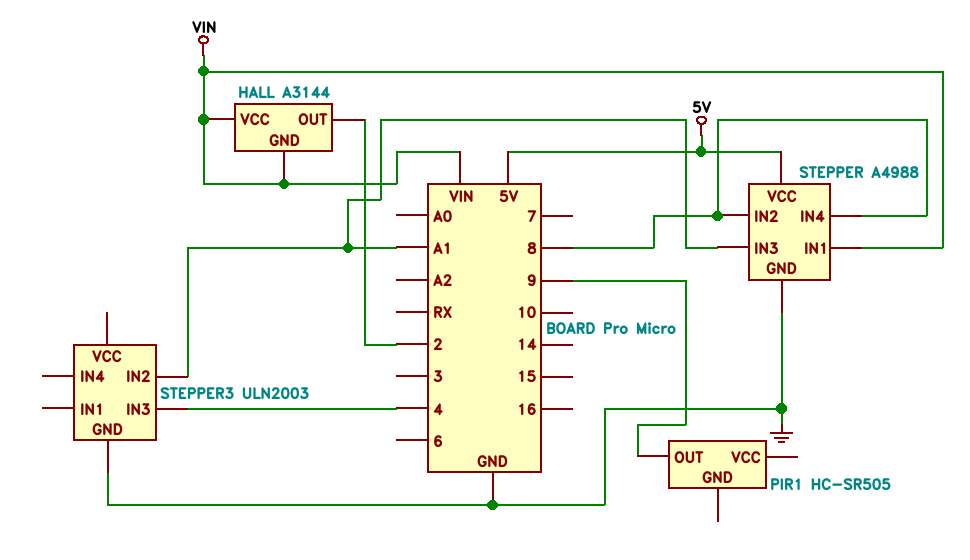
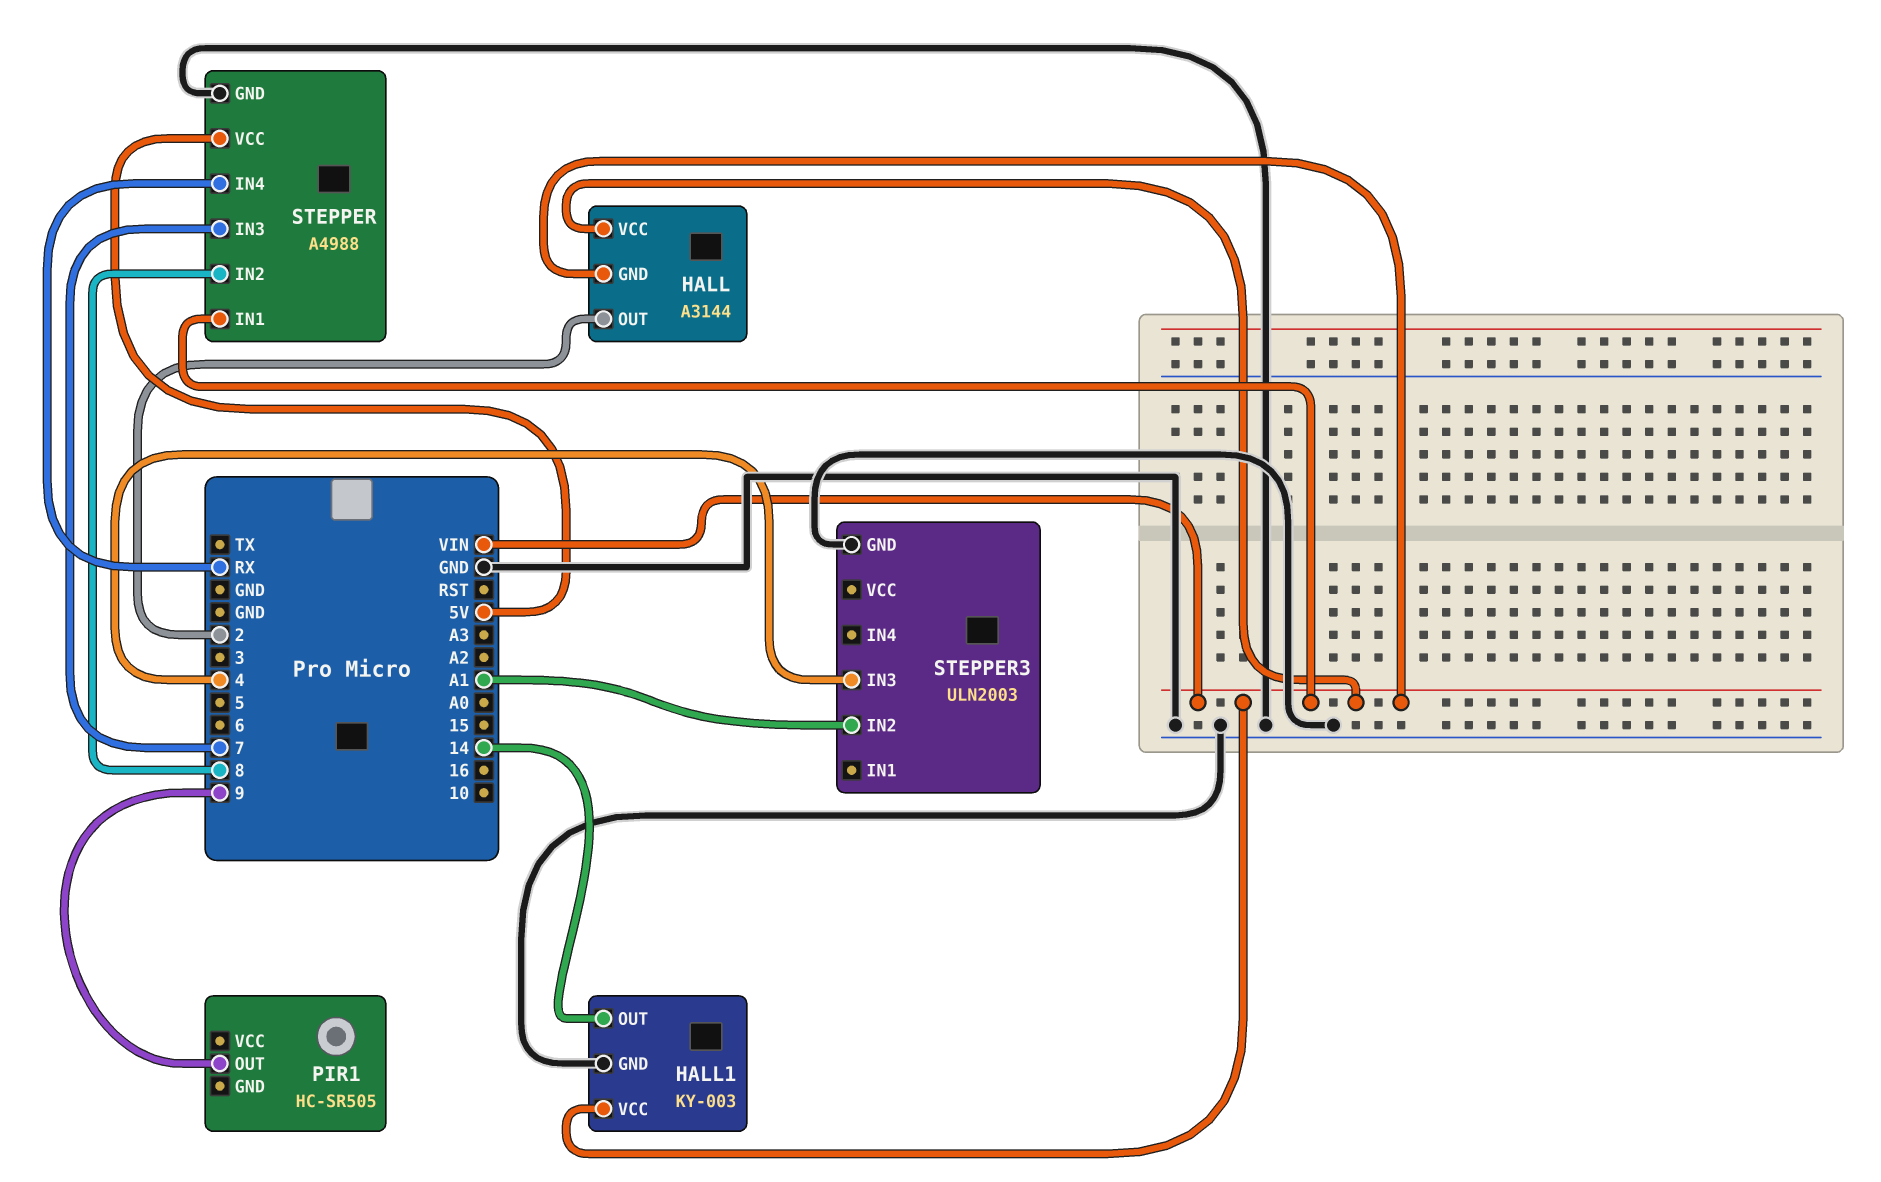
HALL1: none -> KY-003
HALL1 pin GND: none -> GND
HALL1 pin OUT: none -> 14
HALL1 pin VCC: none -> VIN
STEPPER pin IN3: A1 -> 7
STEPPER pin IN4: 8 -> RX

